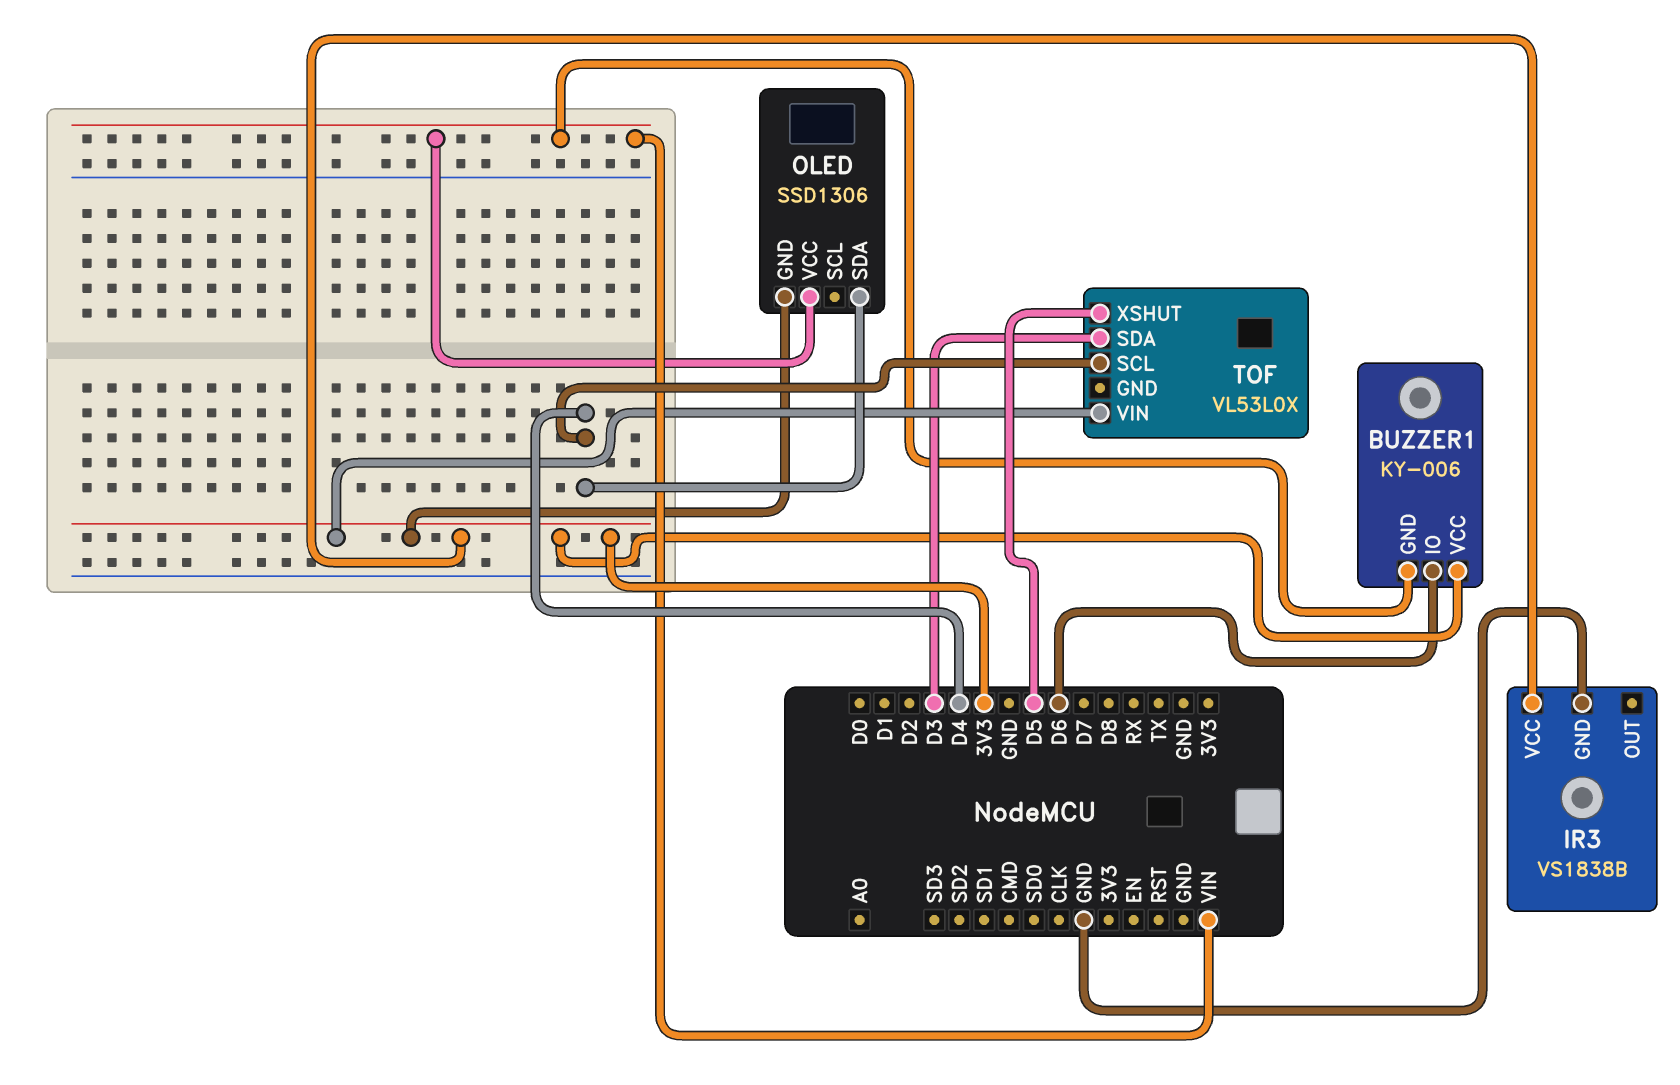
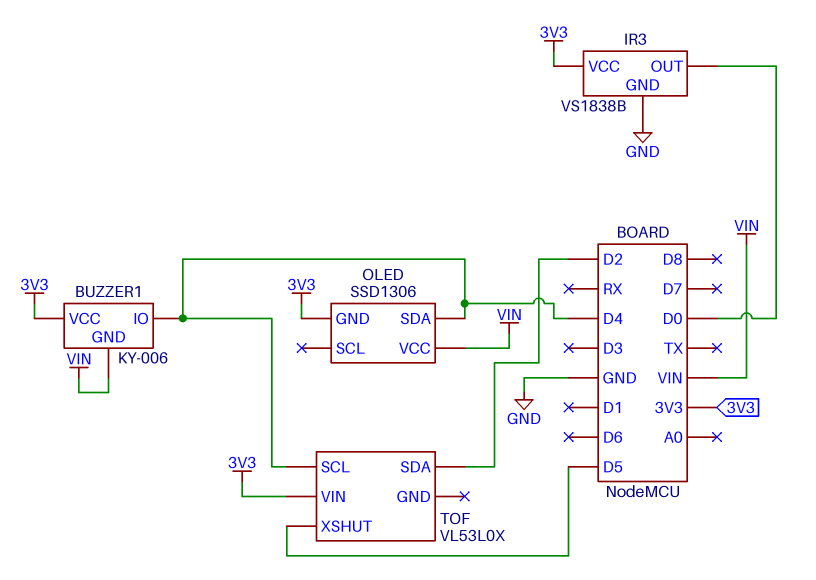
BUZZER1 pin IO: D6 -> D4
IR3 pin OUT: none -> D0
TOF pin SDA: D3 -> D2

